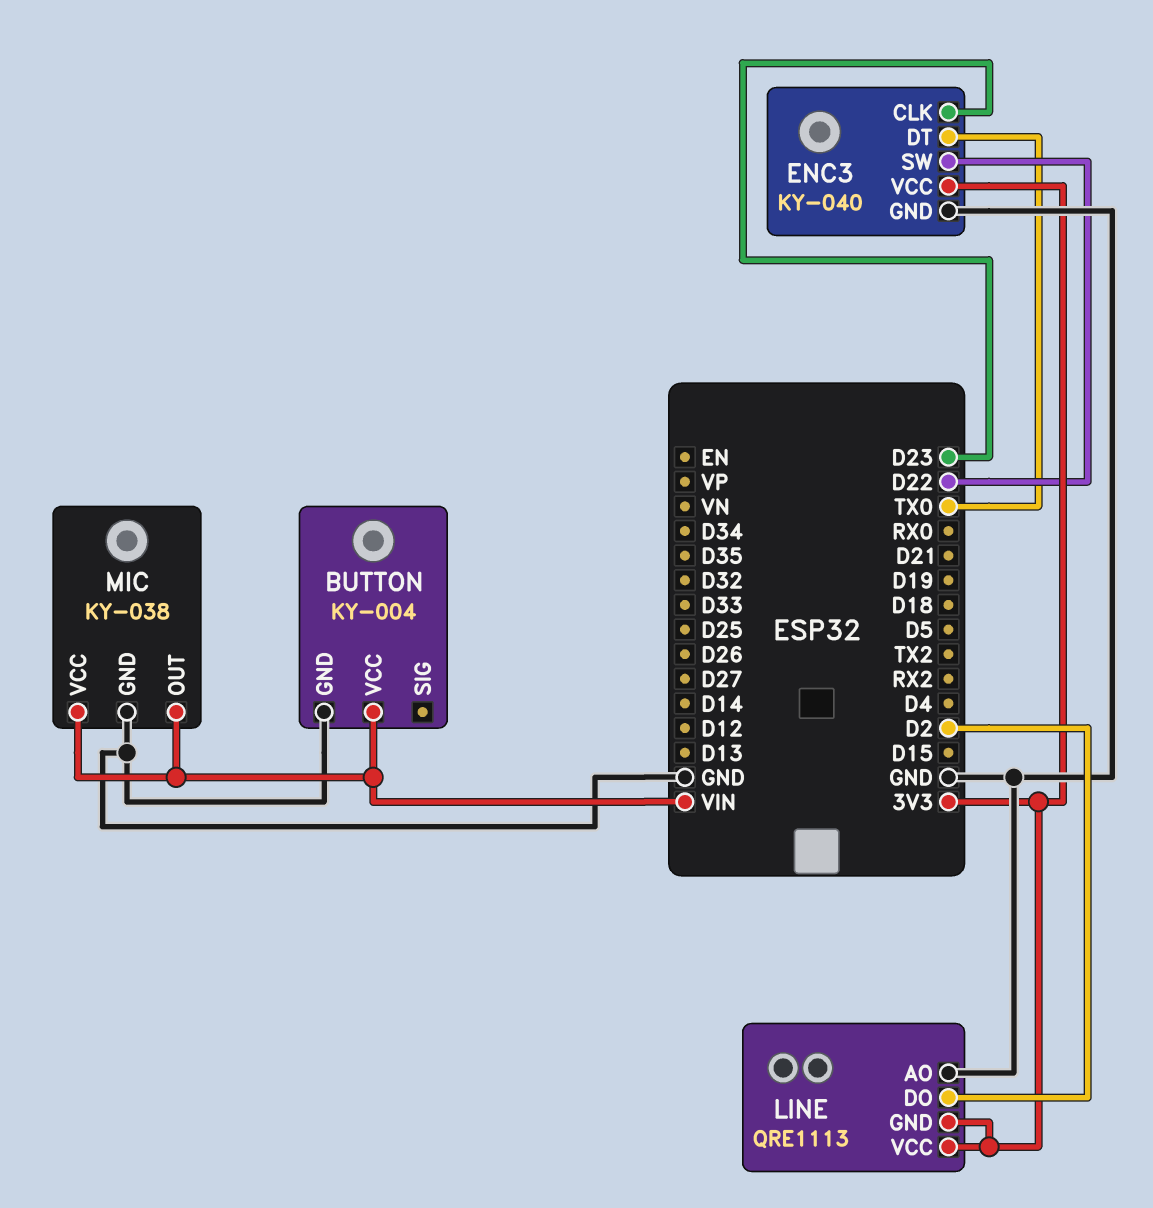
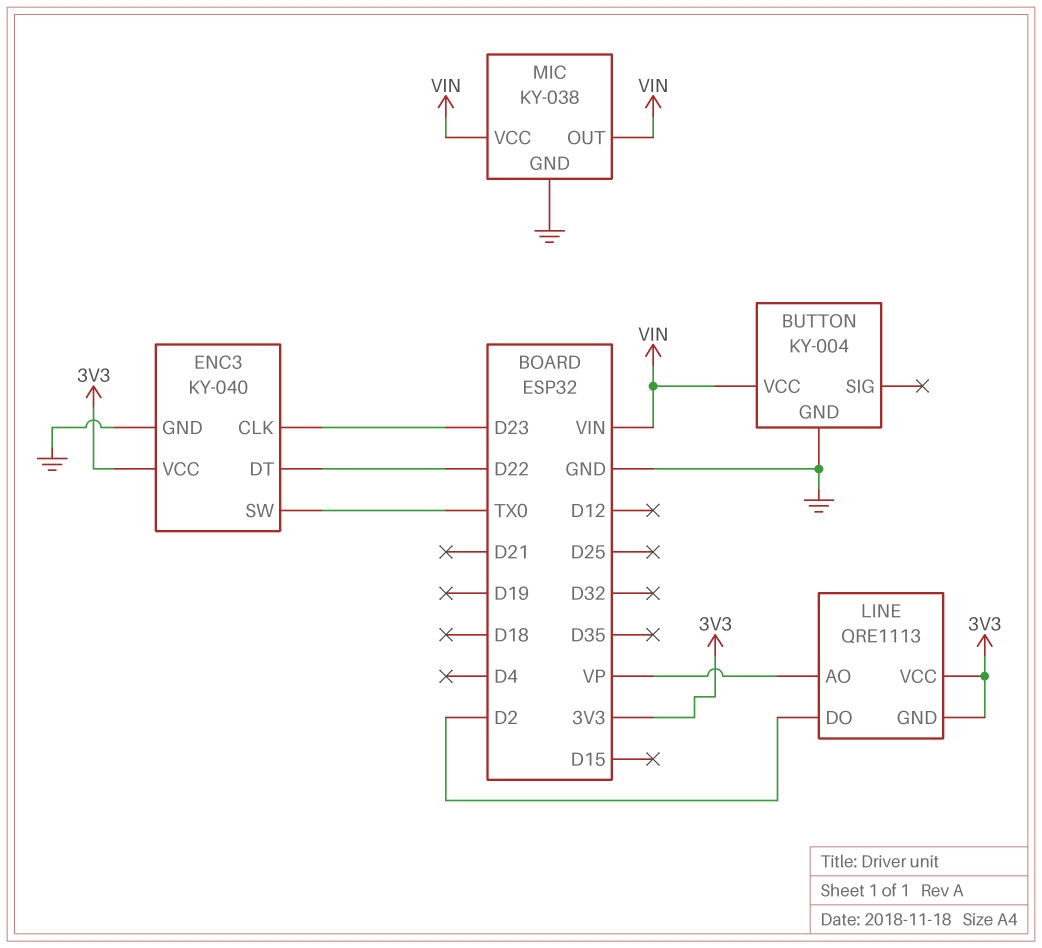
ENC3 pin DT: TX0 -> D22
ENC3 pin SW: D22 -> TX0
LINE pin AO: GND -> VP

